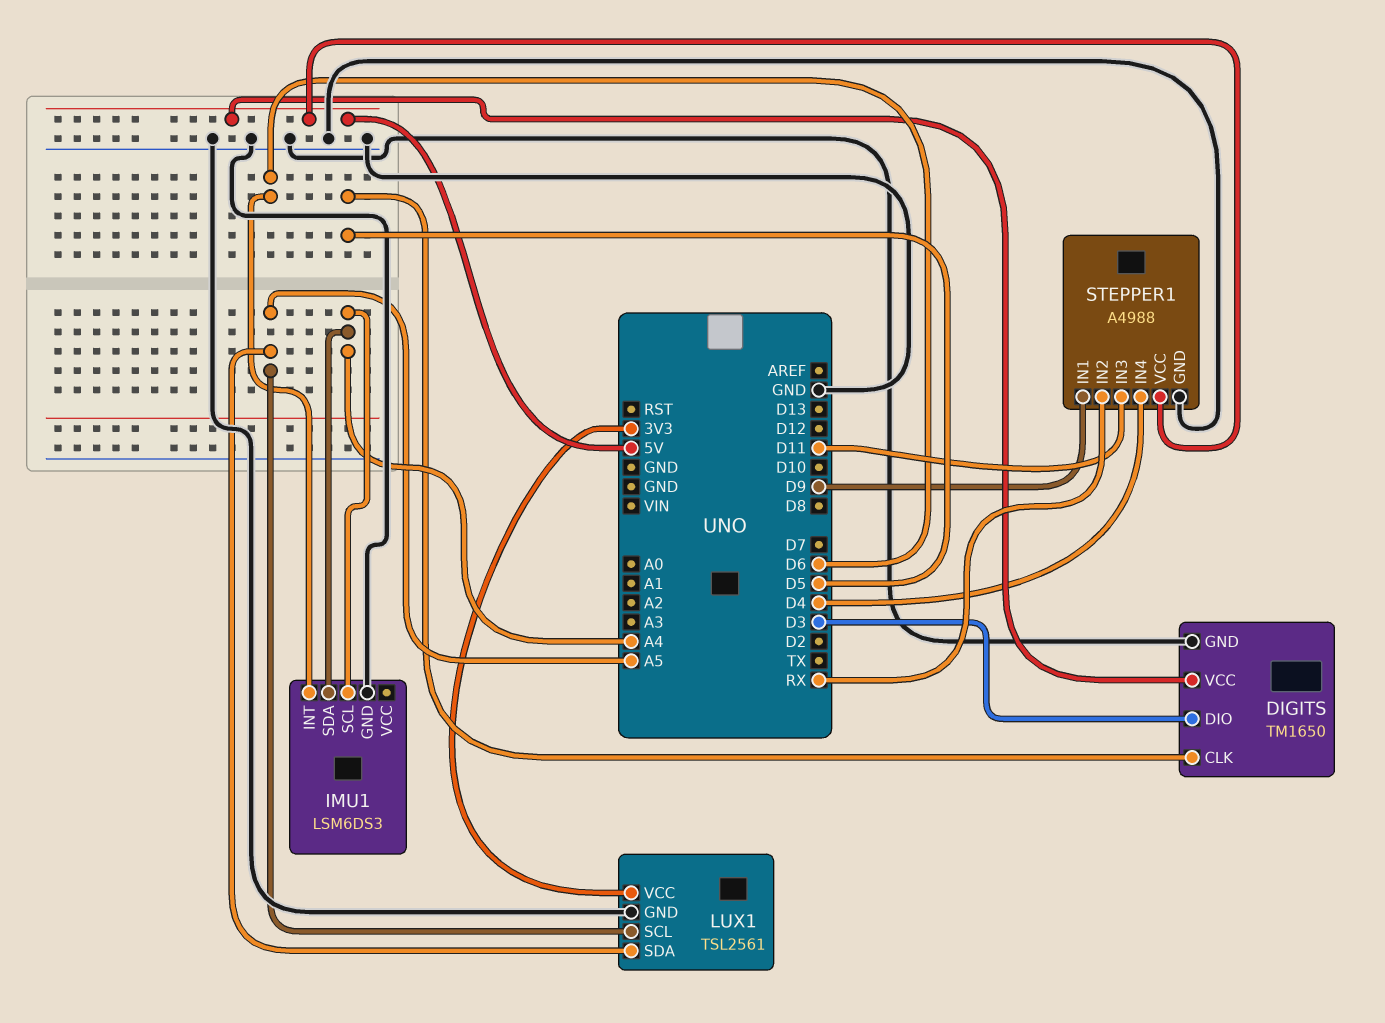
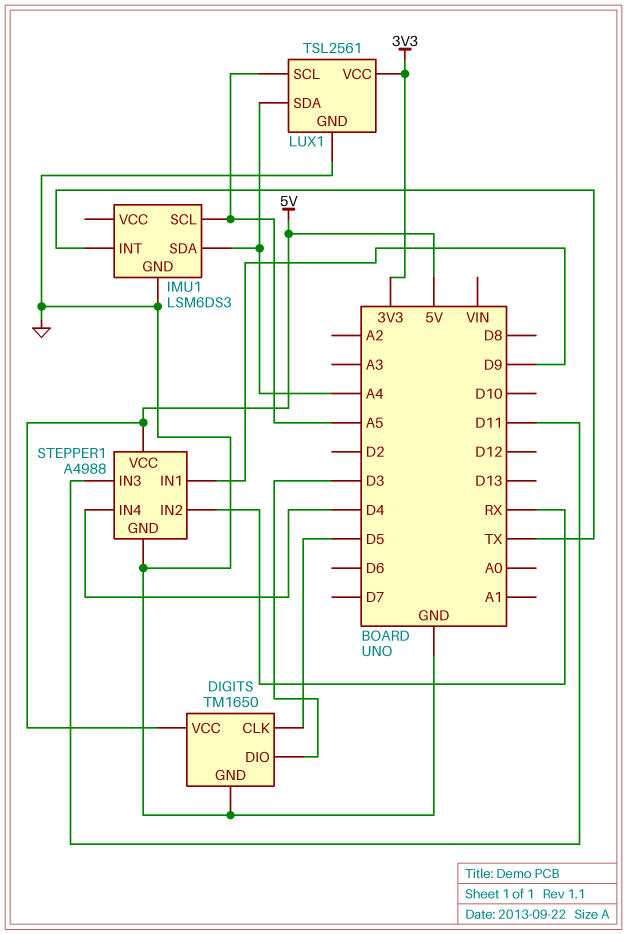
IMU1 pin INT: D6 -> TX
IMU1 pin SCL: A4 -> A5
LUX1 pin SDA: A5 -> A4

